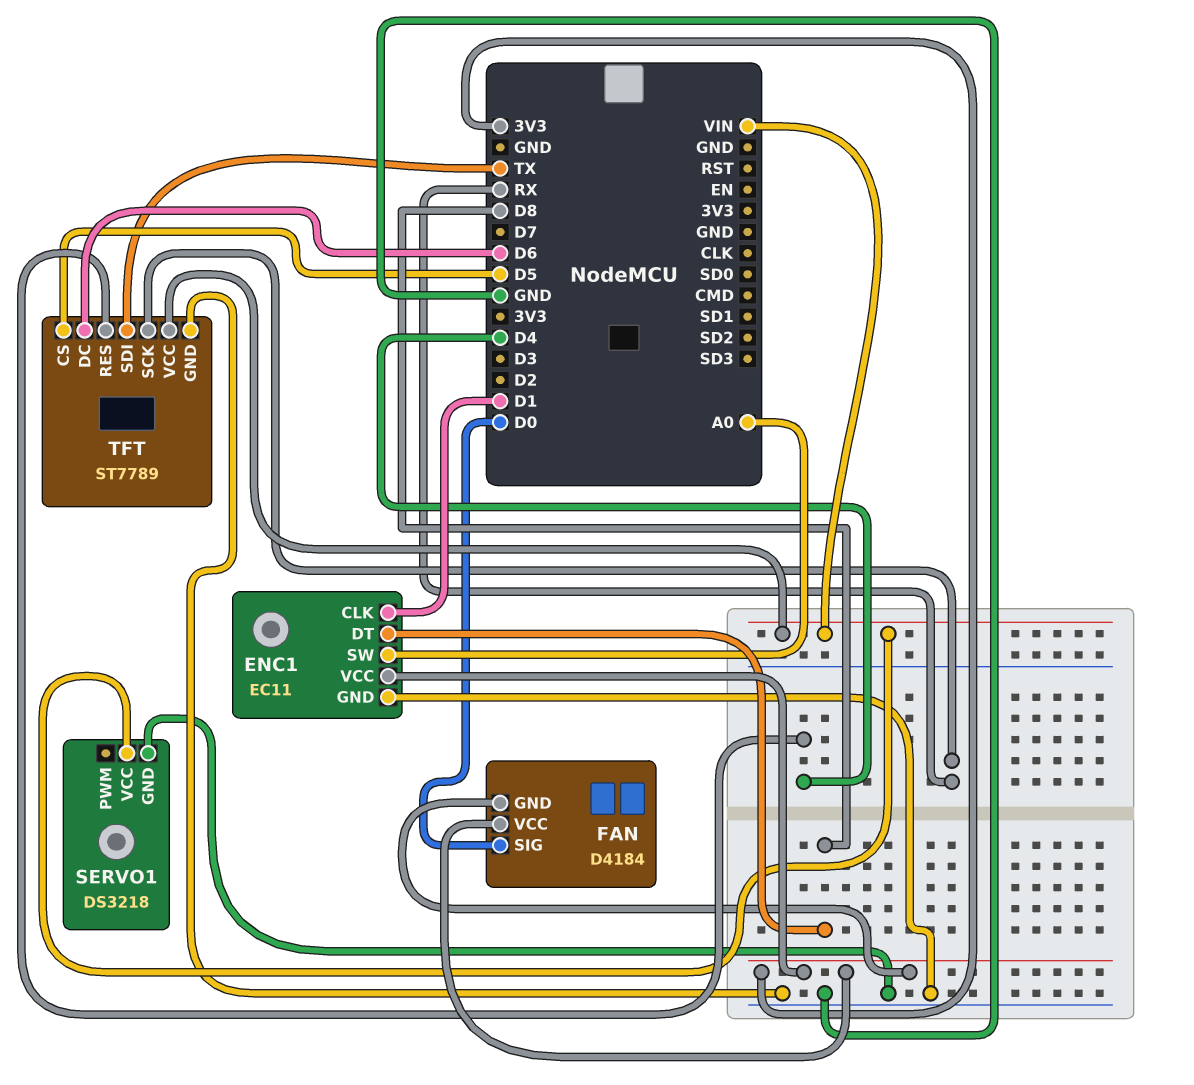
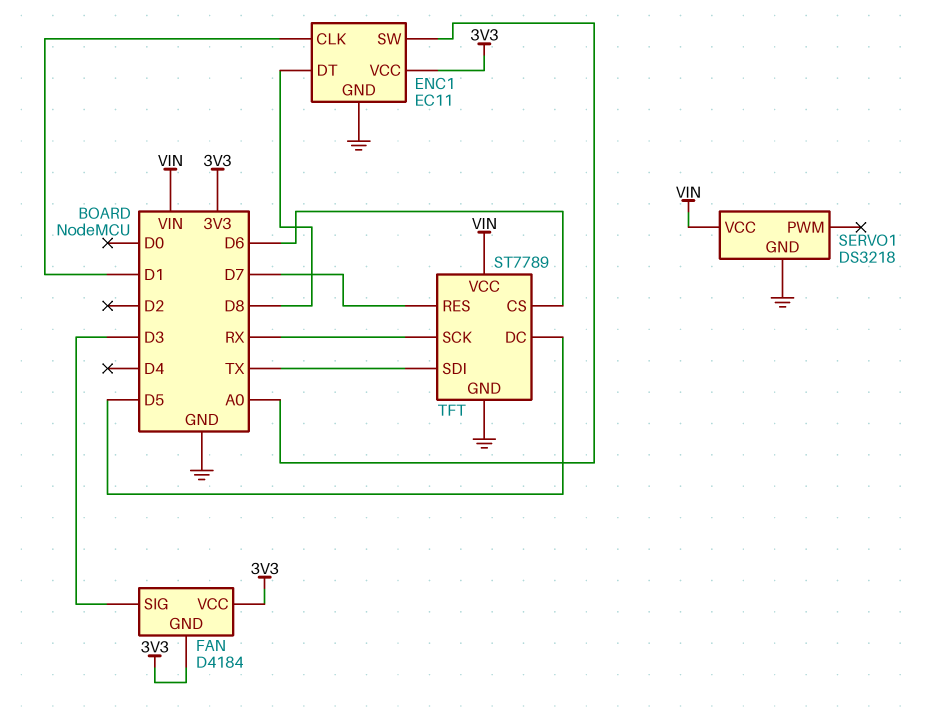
FAN pin SIG: D0 -> D3
TFT pin CS: D5 -> D6
TFT pin DC: D6 -> D5
TFT pin RES: D4 -> D7

